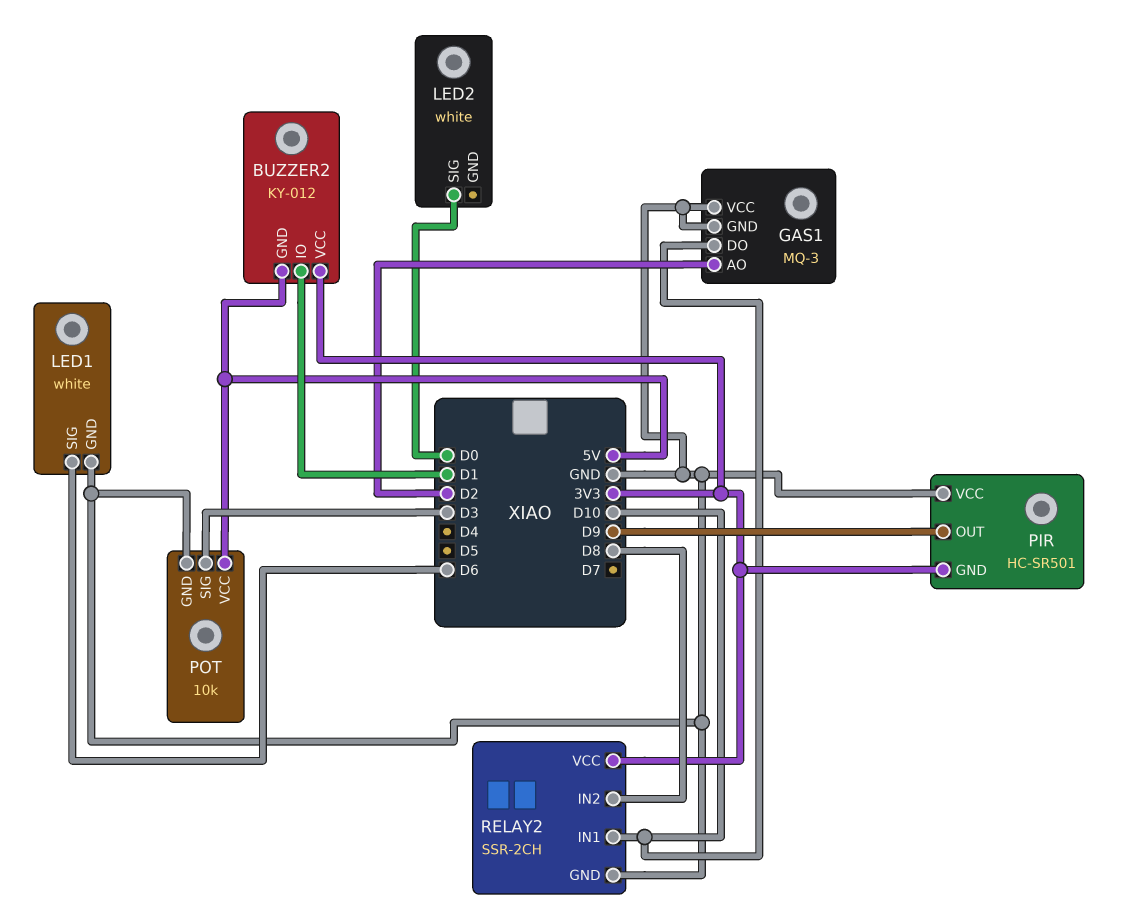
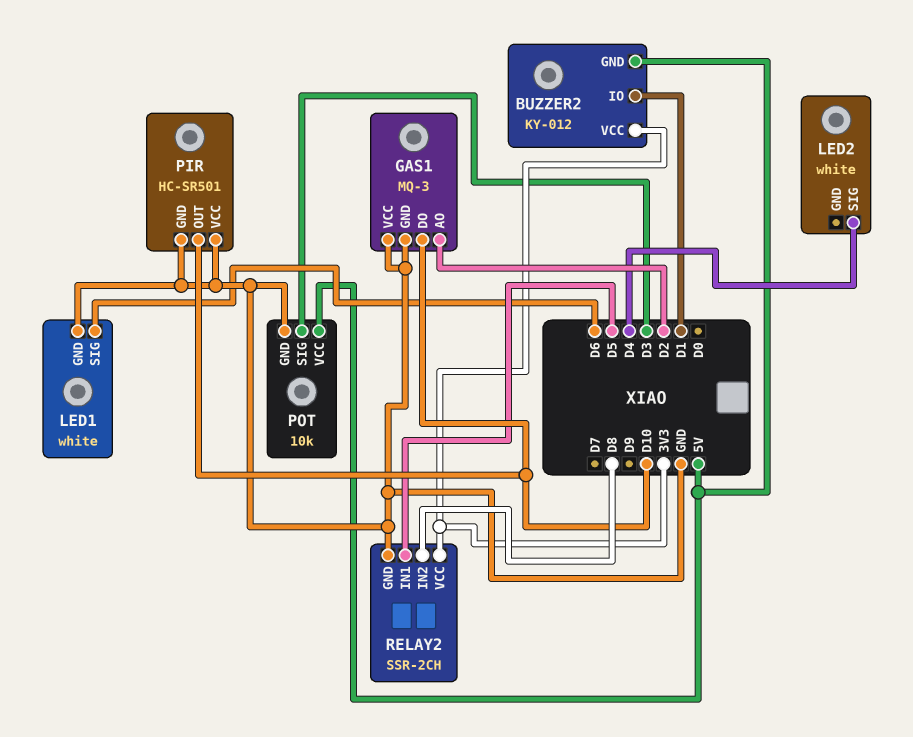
LED2 pin SIG: D0 -> D4
PIR pin GND: 3V3 -> GND
PIR pin OUT: D9 -> D10
RELAY2 pin IN1: D10 -> D5

